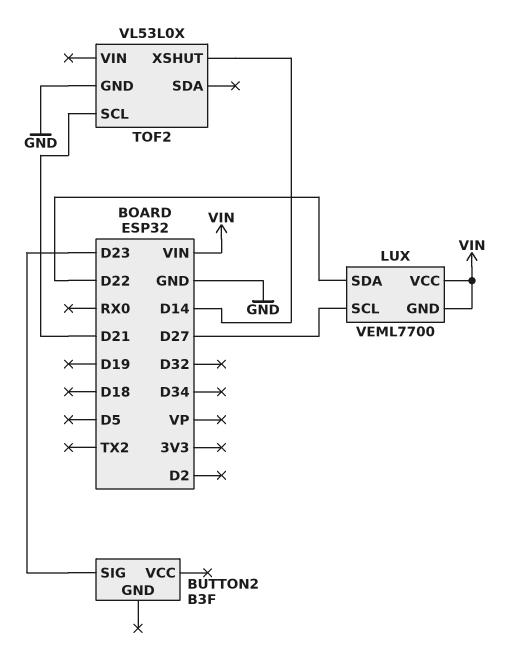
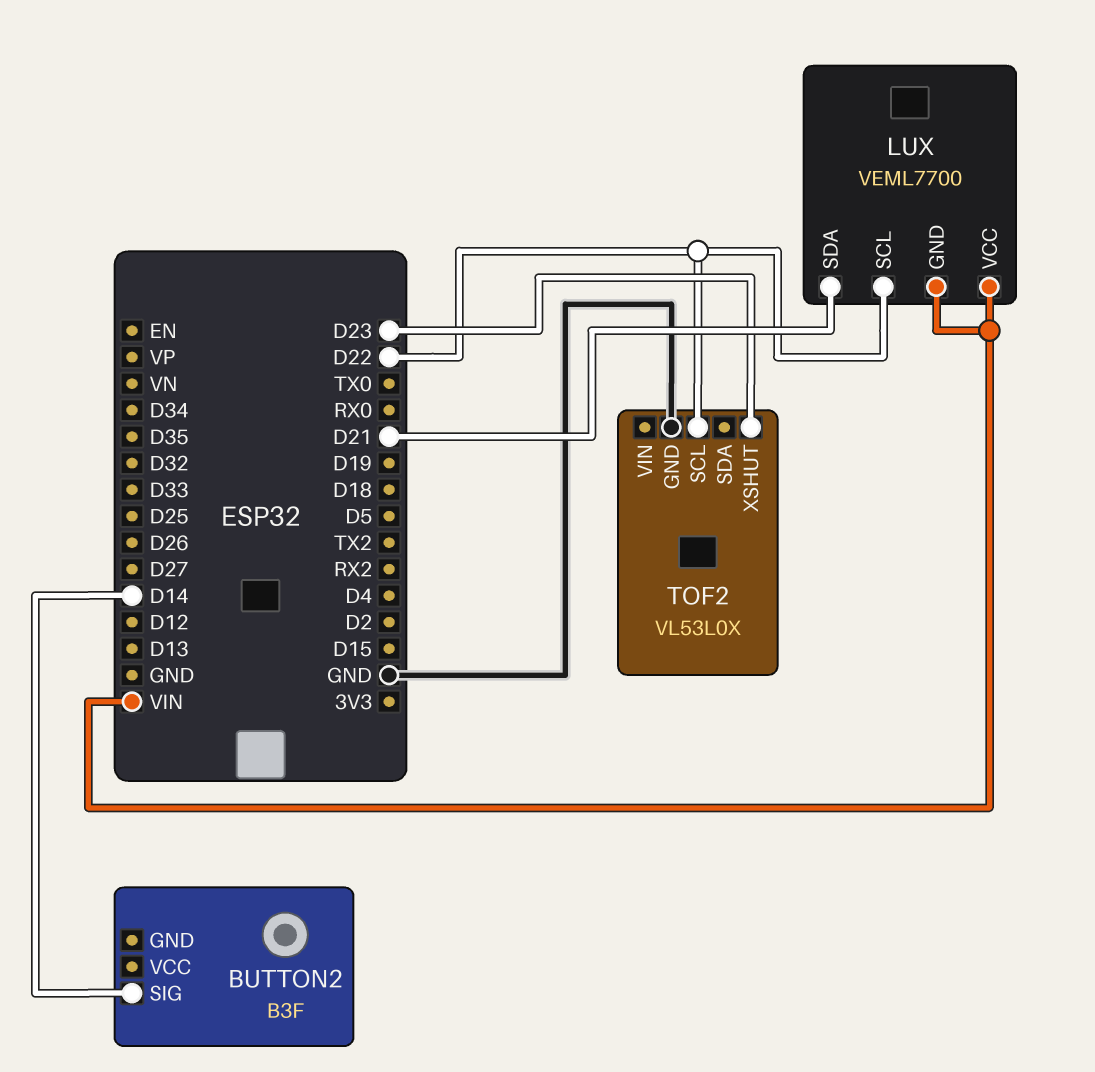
BUTTON2 pin SIG: D23 -> D14
LUX pin SCL: D27 -> D22
LUX pin SDA: D22 -> D21
TOF2 pin SCL: D21 -> D22
TOF2 pin XSHUT: D14 -> D23

